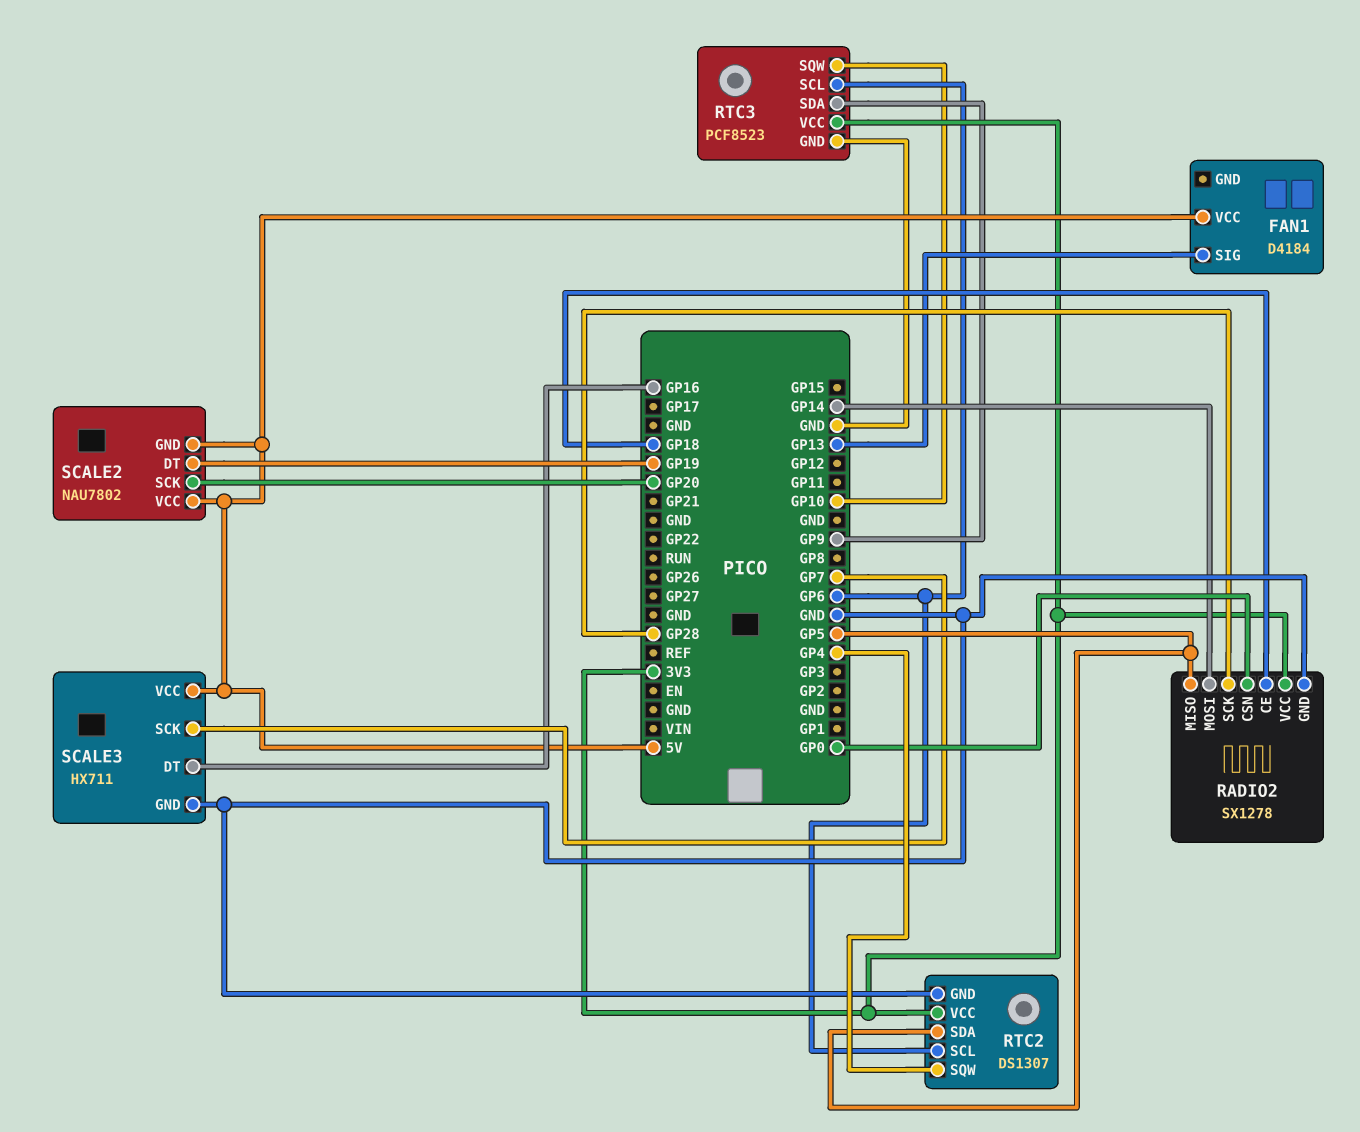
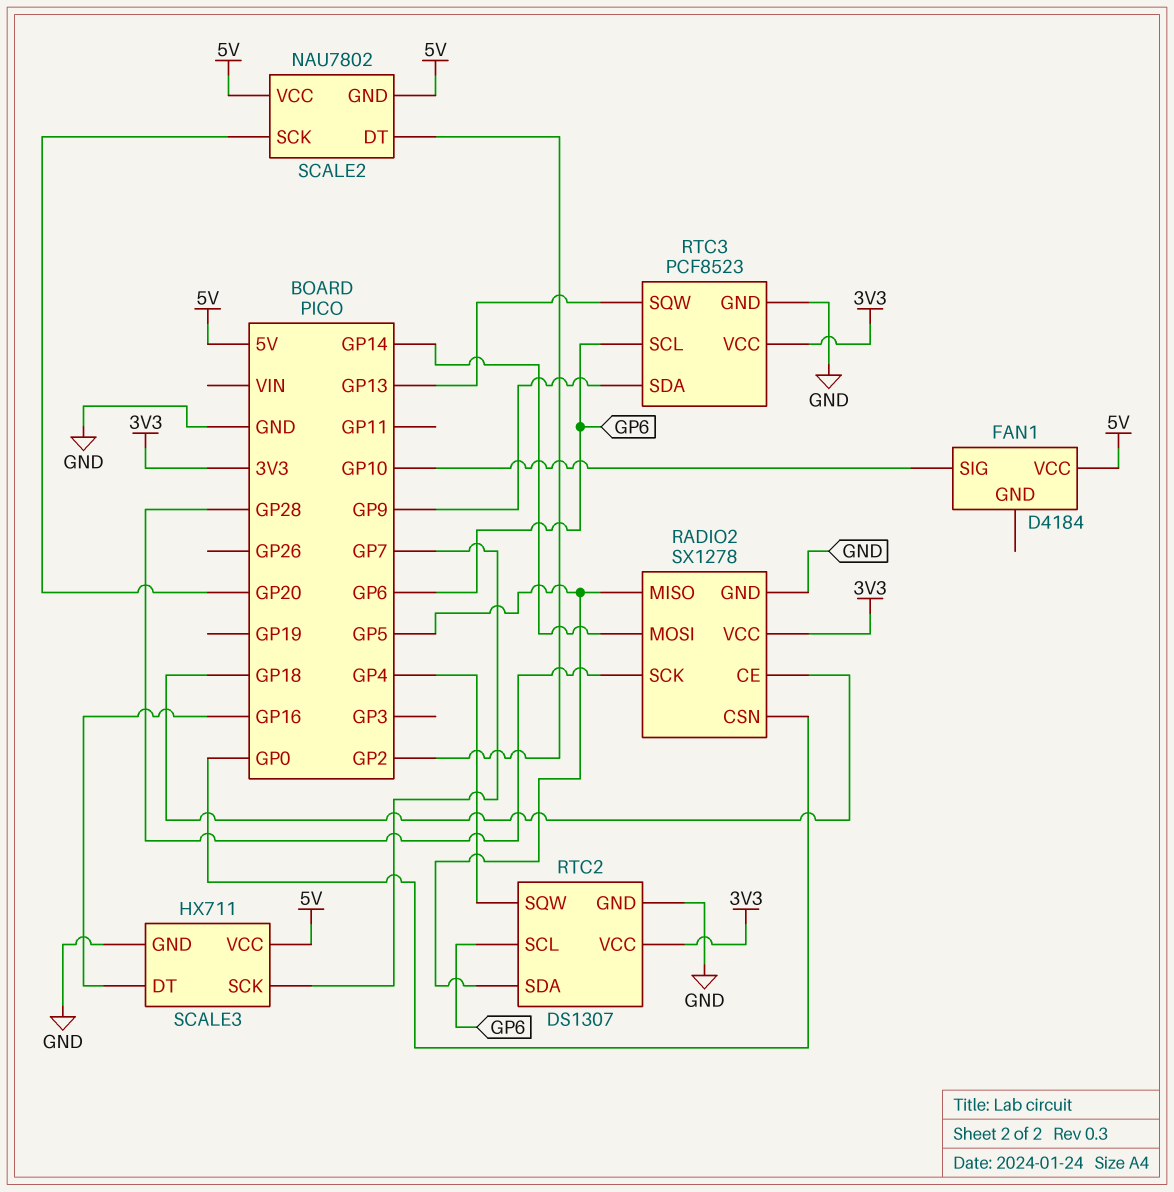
FAN1 pin SIG: GP13 -> GP10
RTC3 pin SQW: GP10 -> GP13
SCALE2 pin DT: GP19 -> GP2

